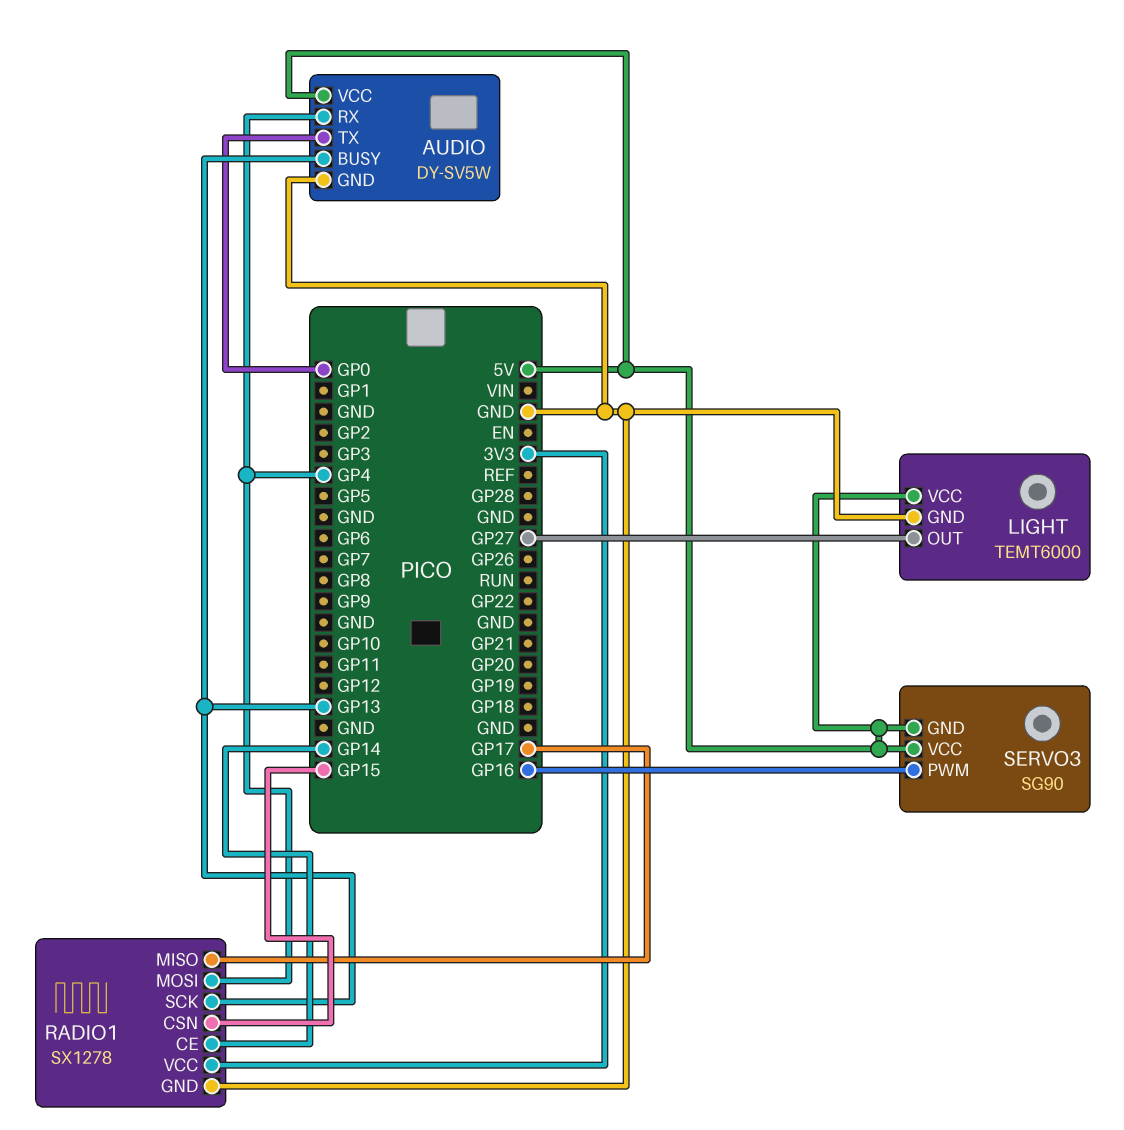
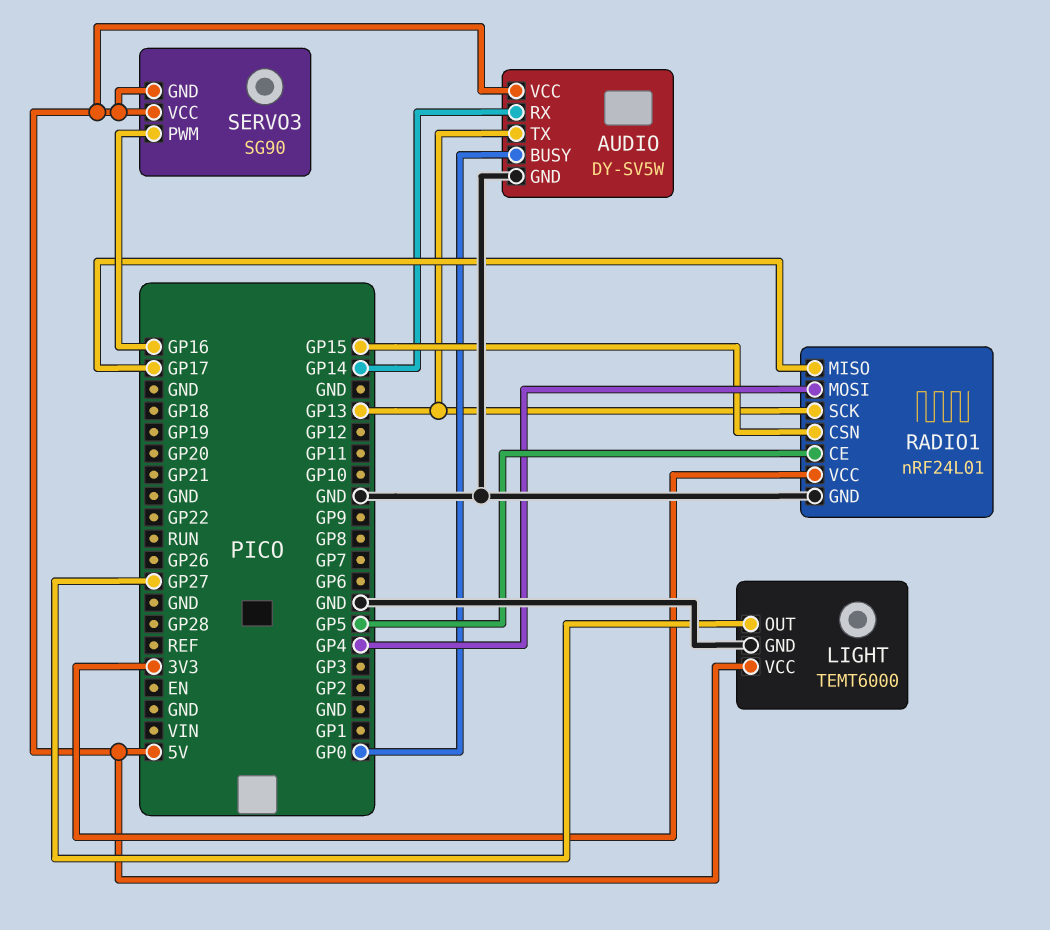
AUDIO pin BUSY: GP13 -> GP0
AUDIO pin RX: GP4 -> GP14
AUDIO pin TX: GP0 -> GP13
RADIO1: SX1278 -> nRF24L01
RADIO1 pin CE: GP14 -> GP5

